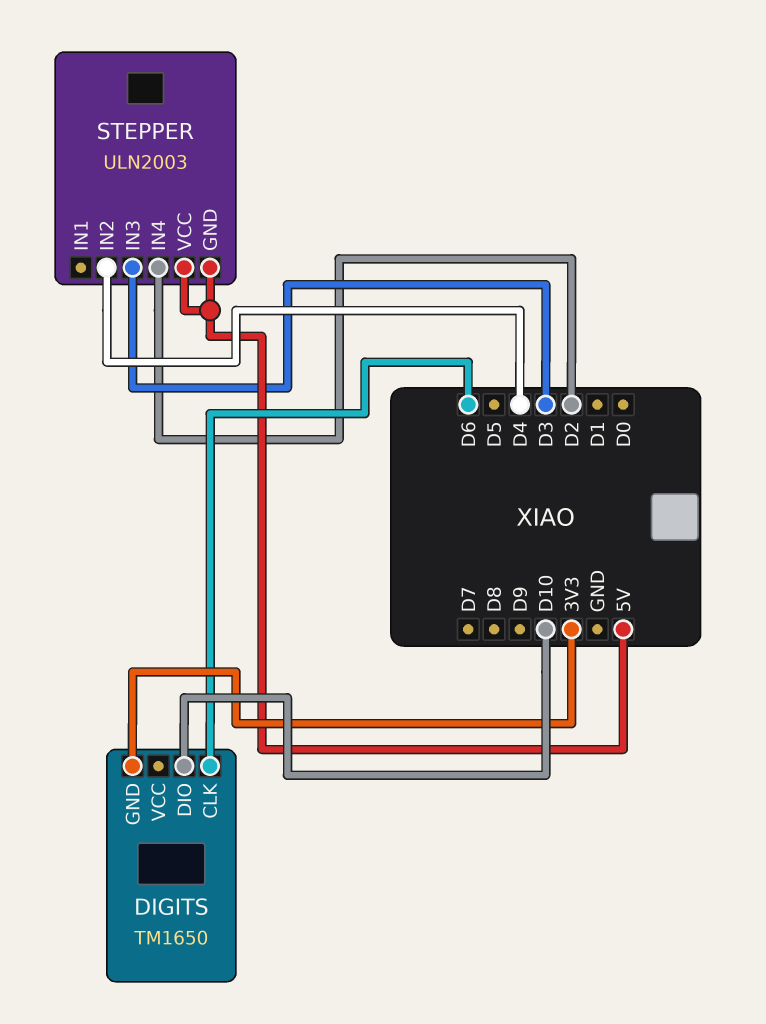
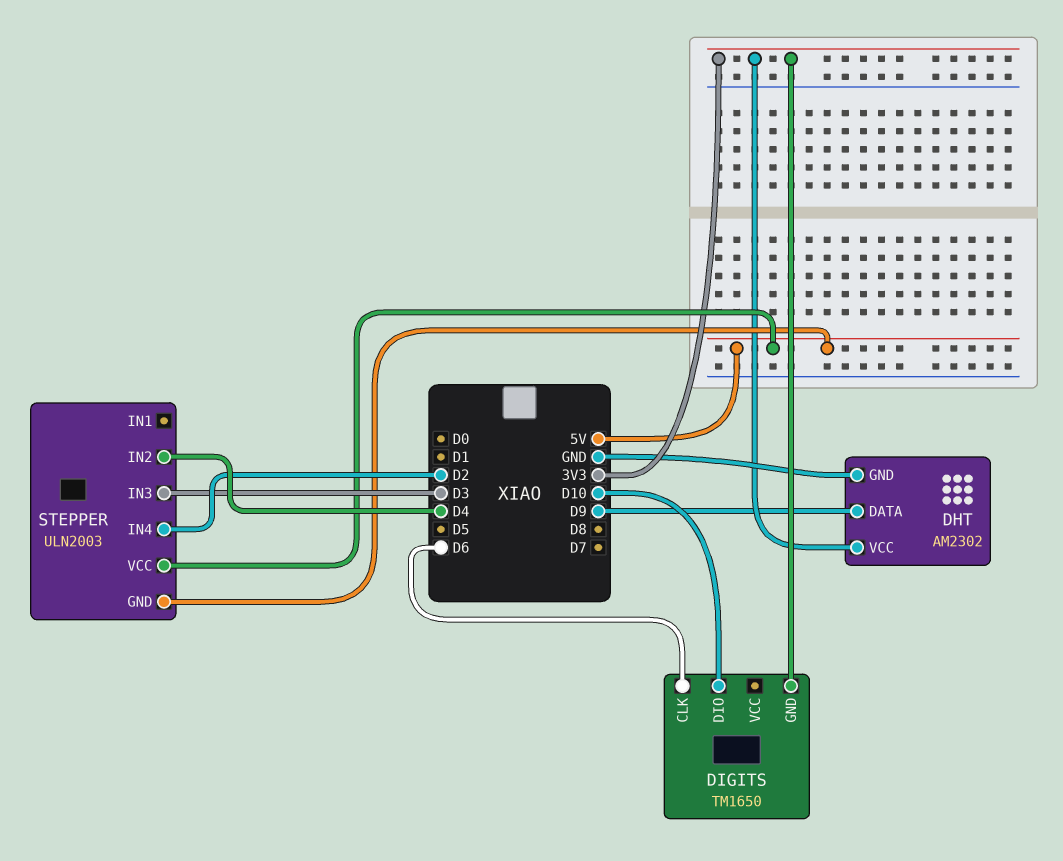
DHT: none -> AM2302
DHT pin DATA: none -> D9
DHT pin GND: none -> GND
DHT pin VCC: none -> 3V3

